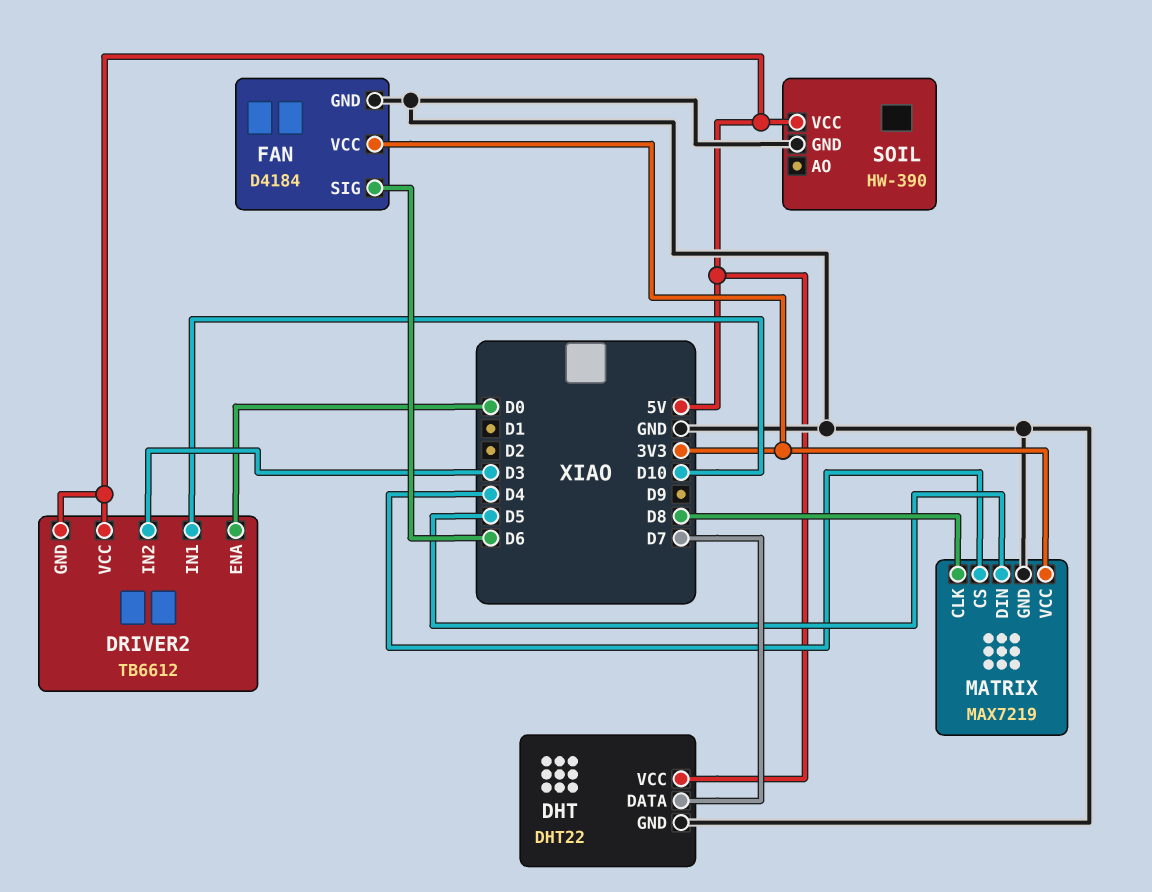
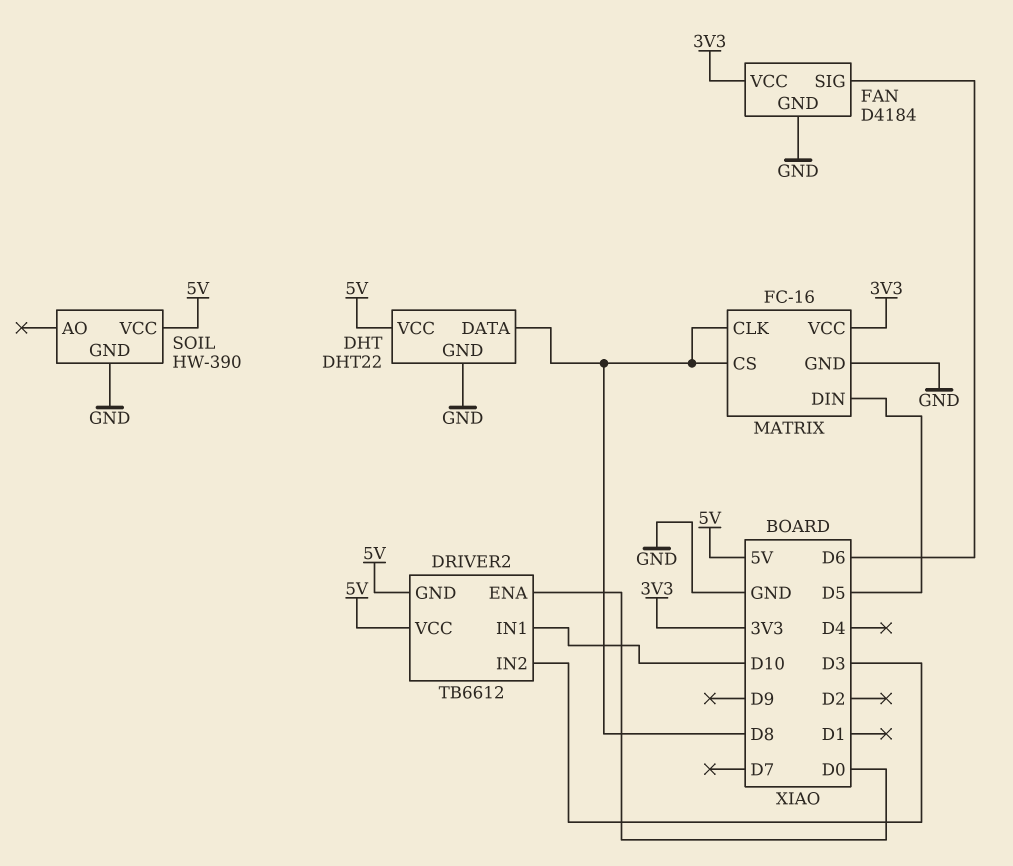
DHT pin DATA: D7 -> D8
MATRIX: MAX7219 -> FC-16
MATRIX pin CS: D4 -> D8

